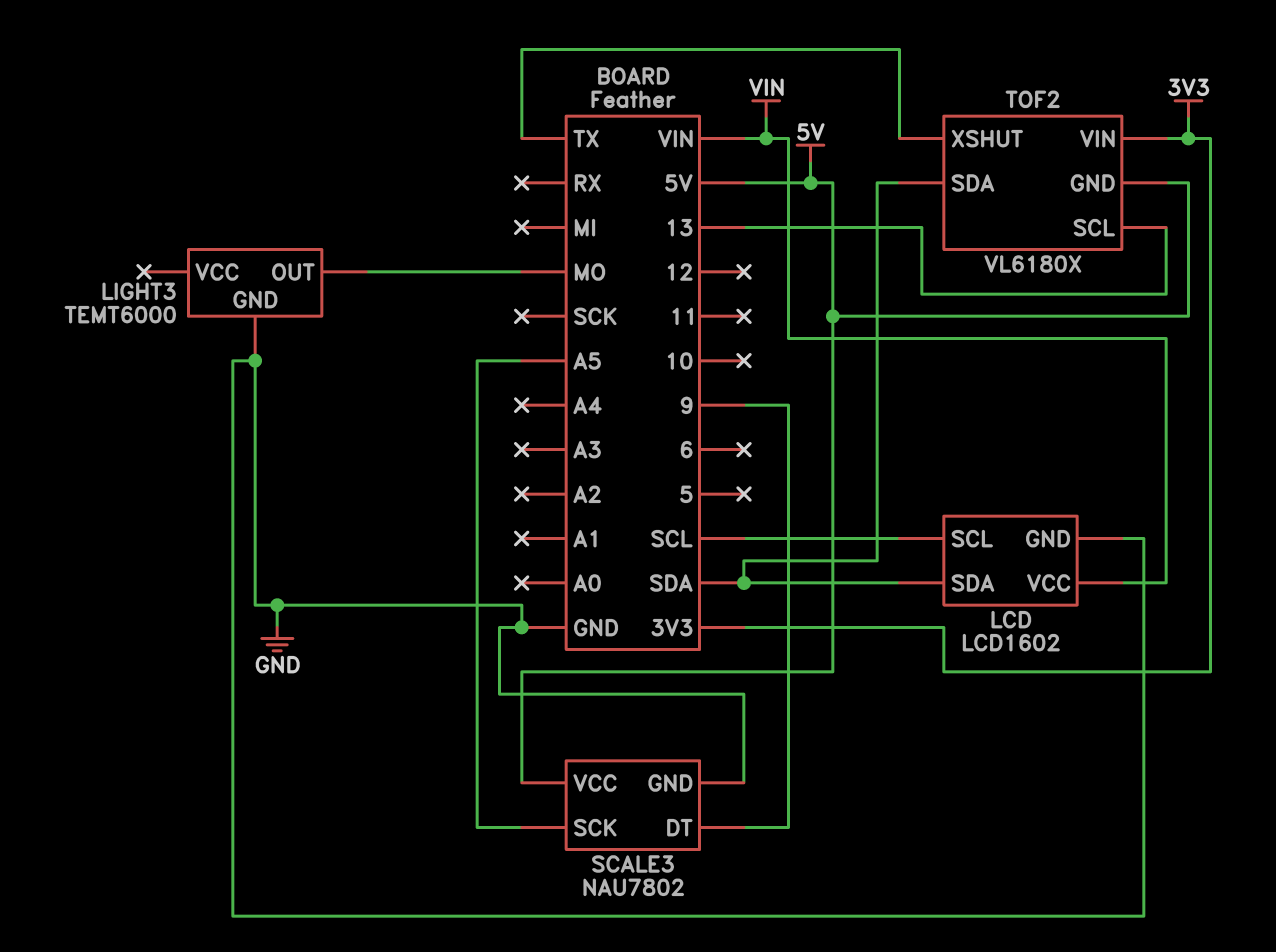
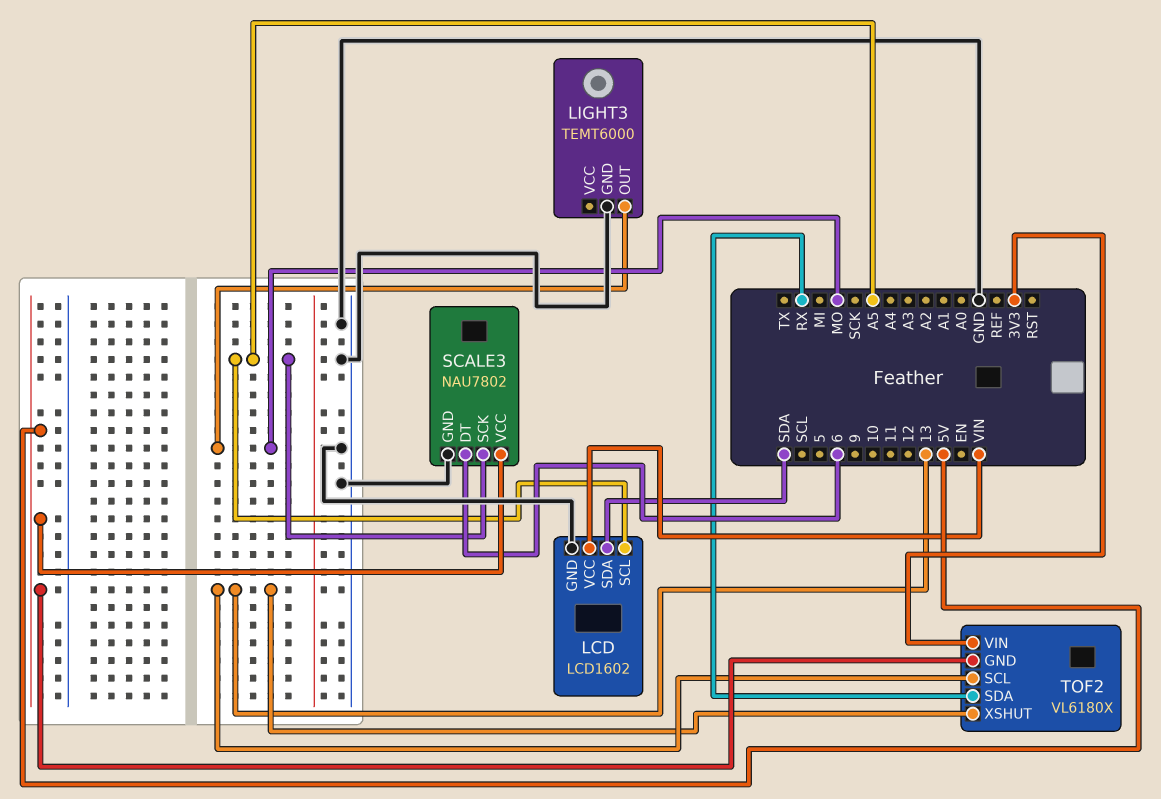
LCD pin SCL: SCL -> A5
SCALE3 pin DT: 9 -> 6
TOF2 pin SDA: SDA -> RX
TOF2 pin XSHUT: TX -> 13

